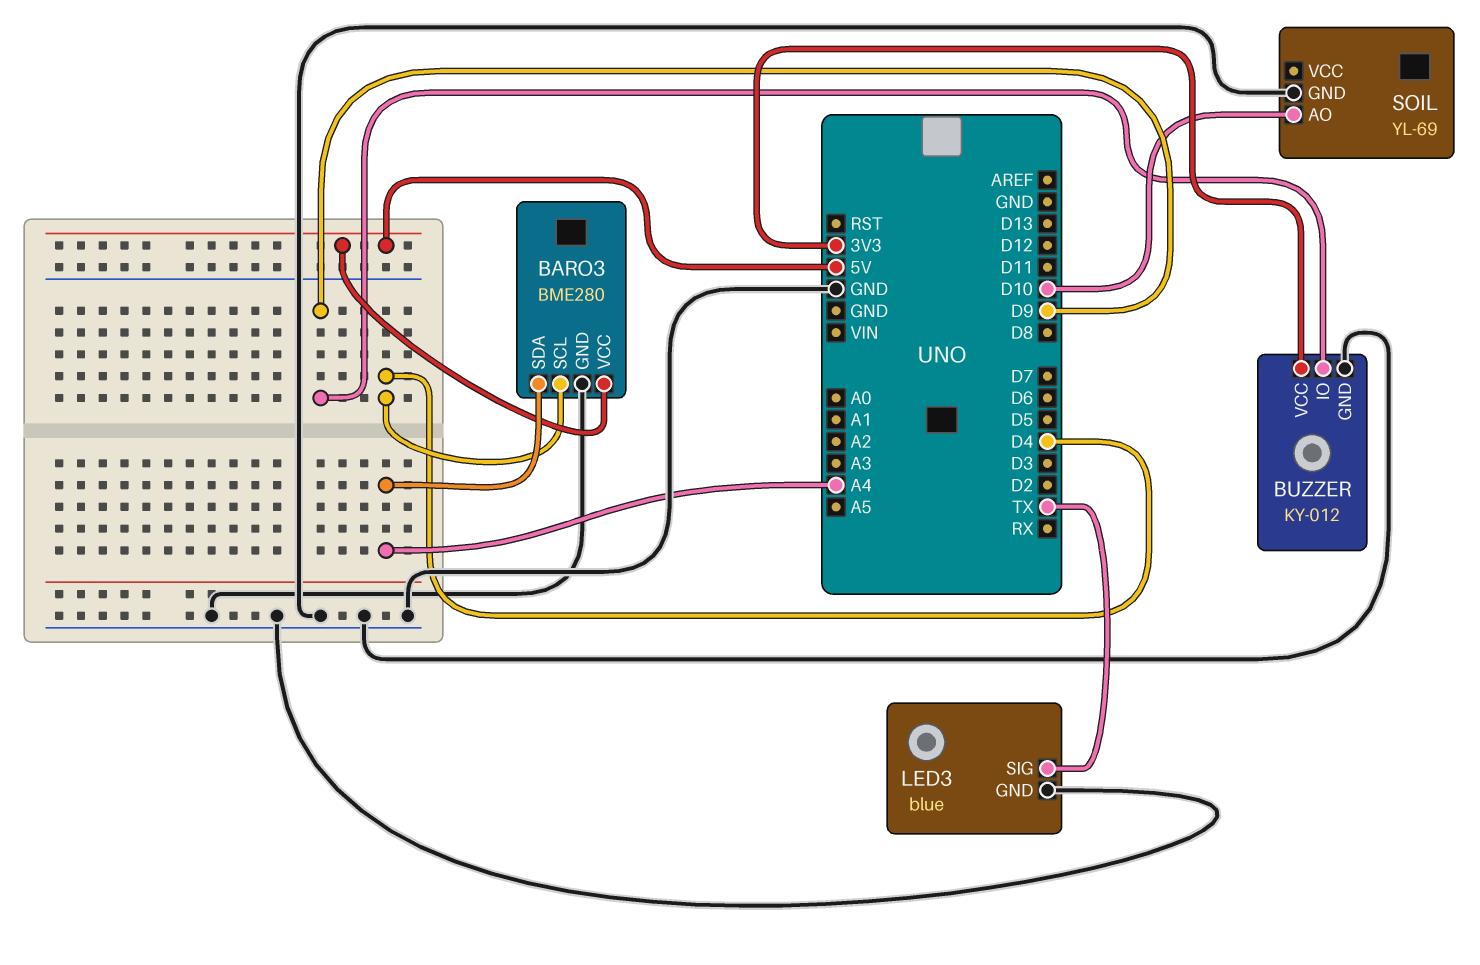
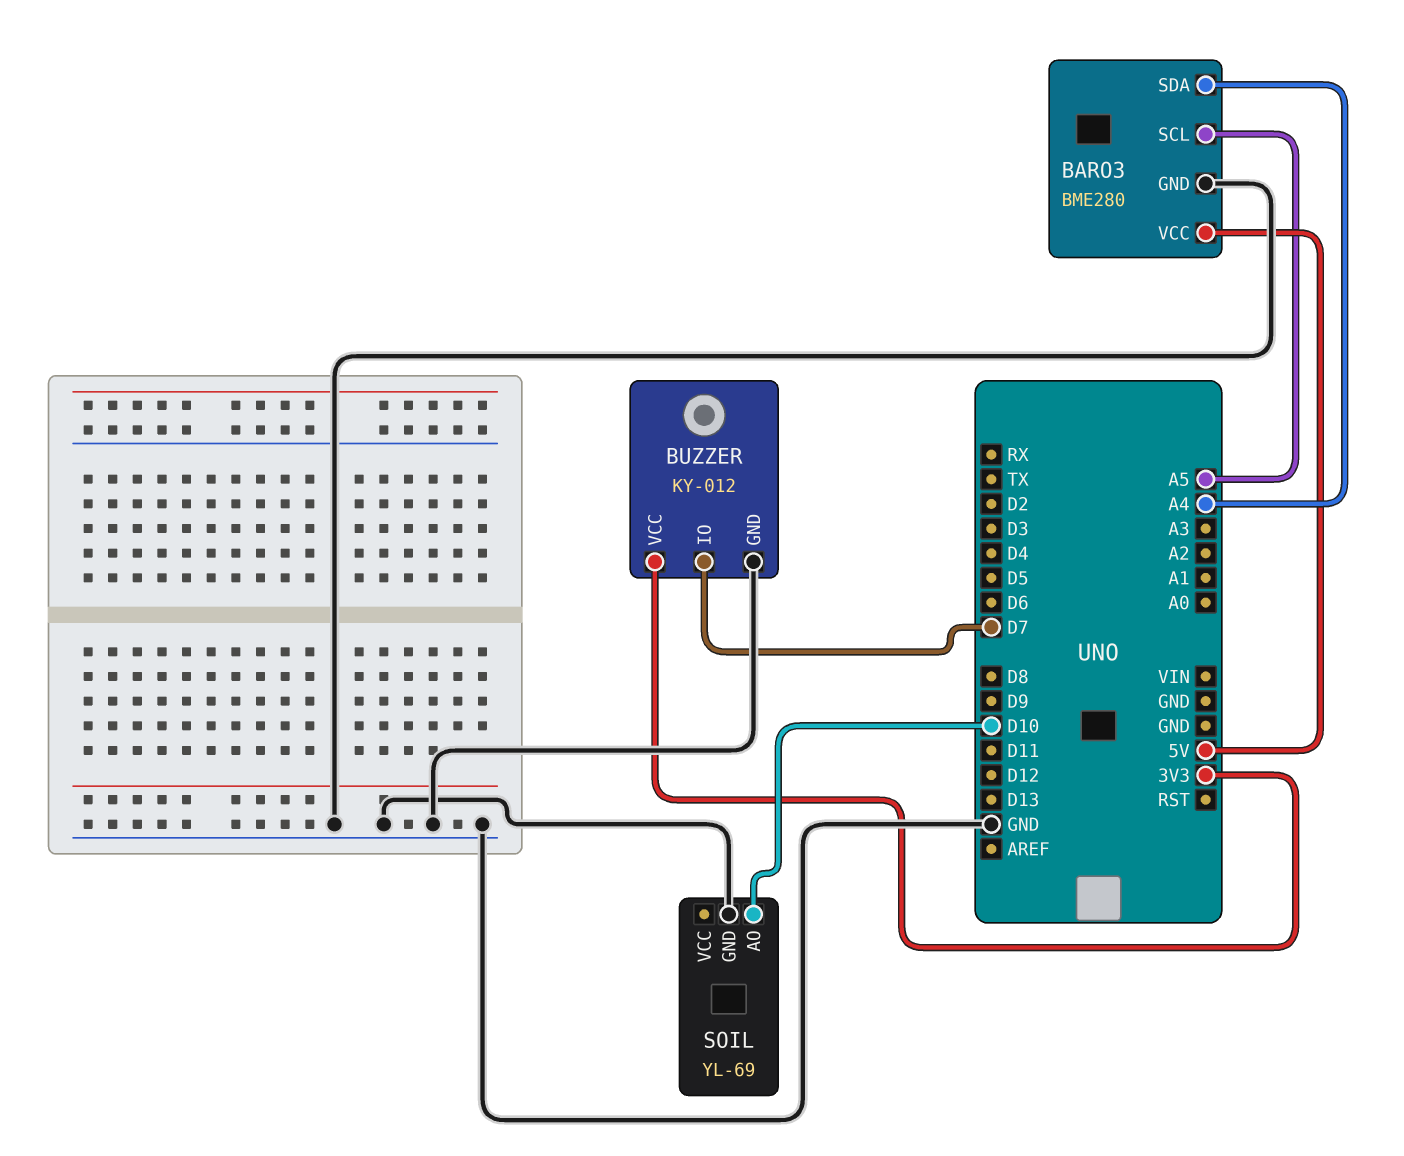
BARO3 pin SCL: D4 -> A5
BUZZER pin IO: D9 -> D7
LED3: blue -> none
LED3 pin GND: GND -> none
LED3 pin SIG: TX -> none

